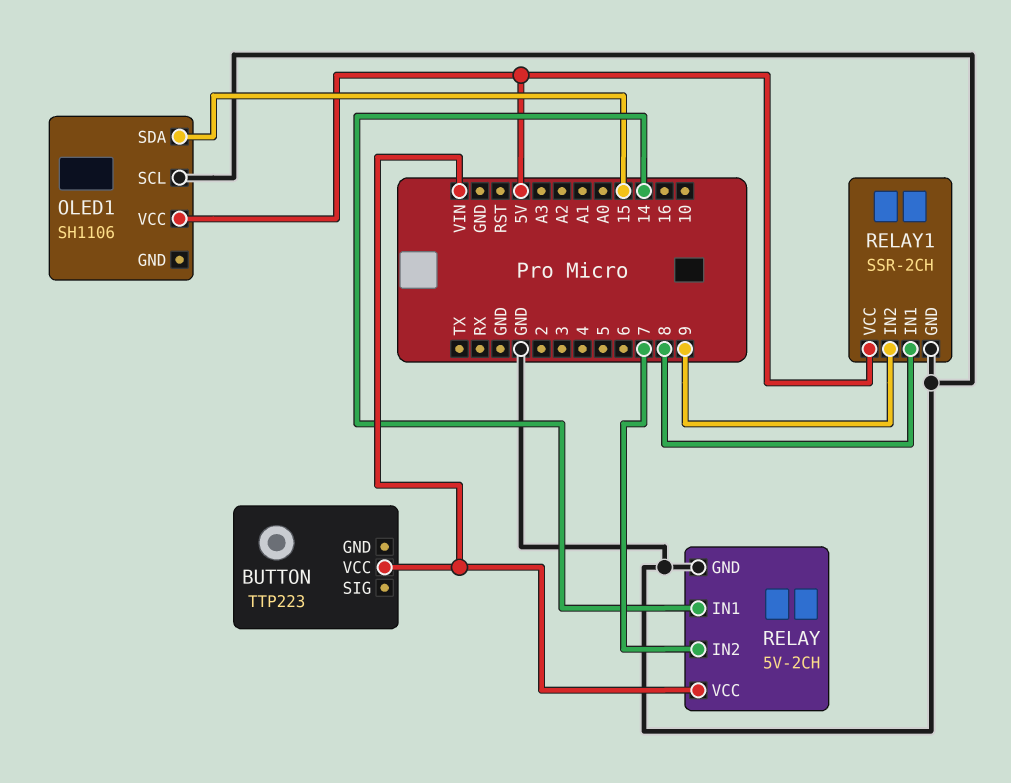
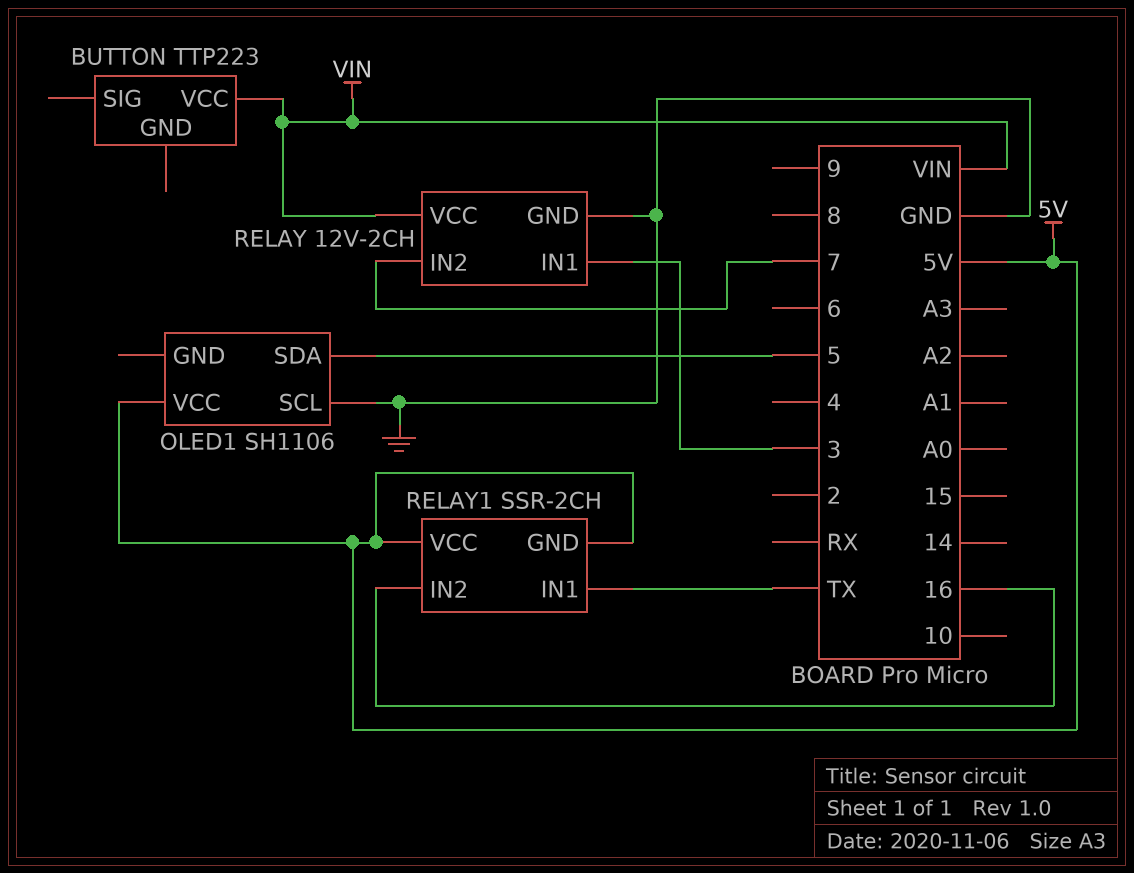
OLED1 pin SDA: 15 -> 5
RELAY: 5V-2CH -> 12V-2CH
RELAY pin IN1: 14 -> 3
RELAY1 pin GND: GND -> 5V
RELAY1 pin IN1: 8 -> TX
RELAY1 pin IN2: 9 -> 16

